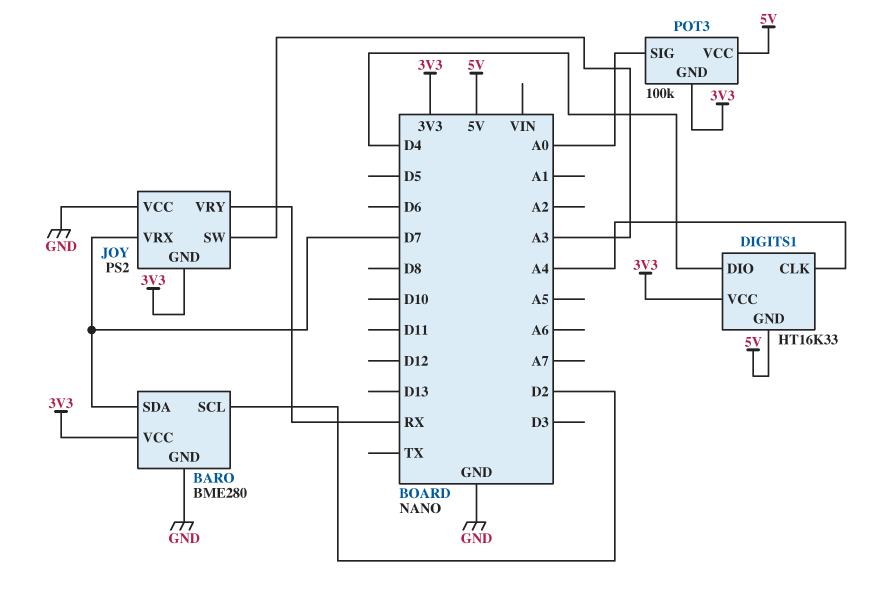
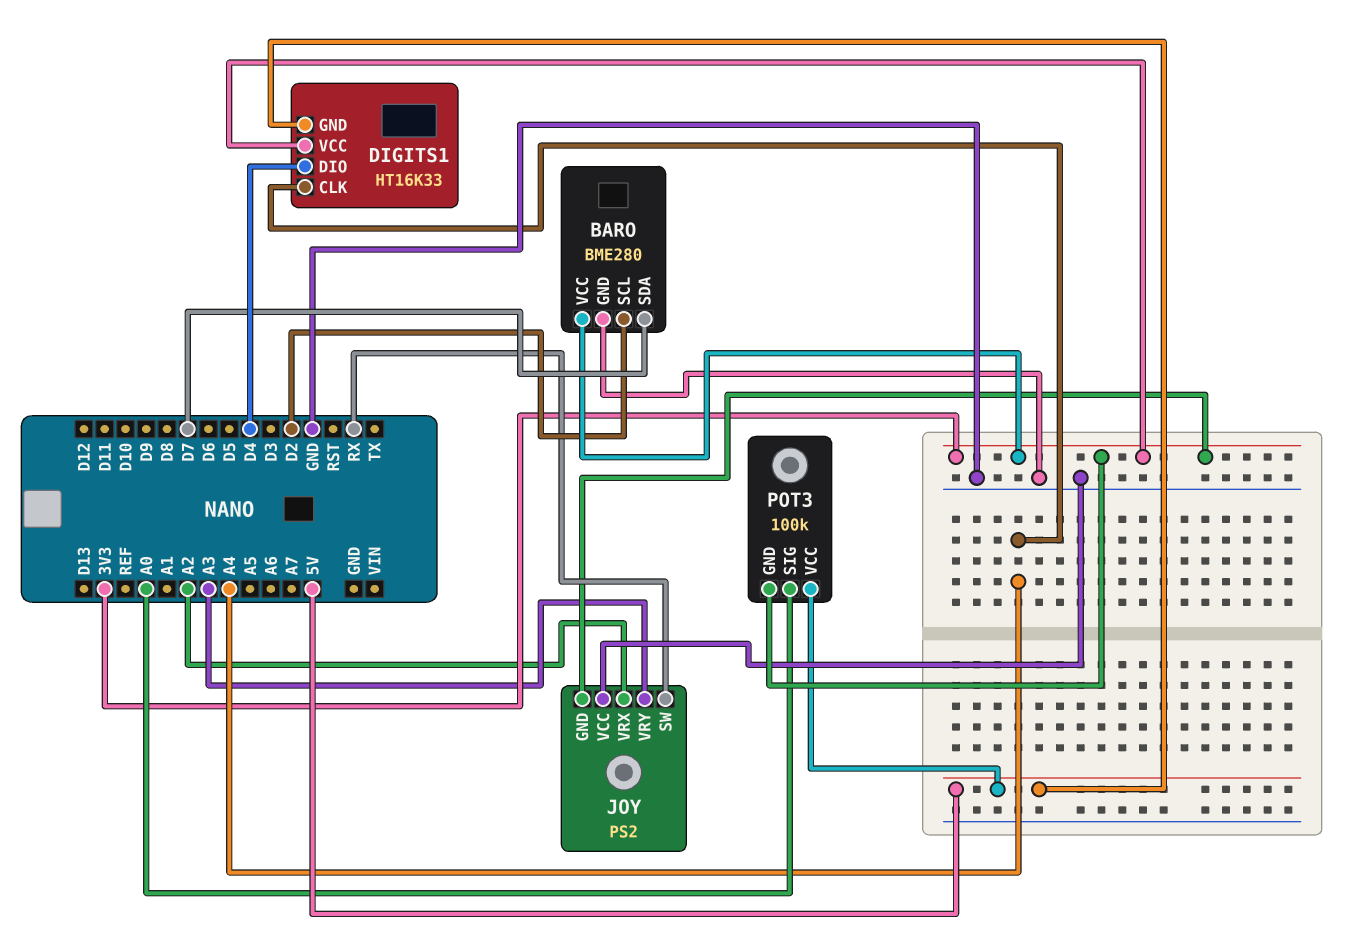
JOY pin SW: A3 -> RX
JOY pin VRX: D7 -> A2
JOY pin VRY: RX -> A3

